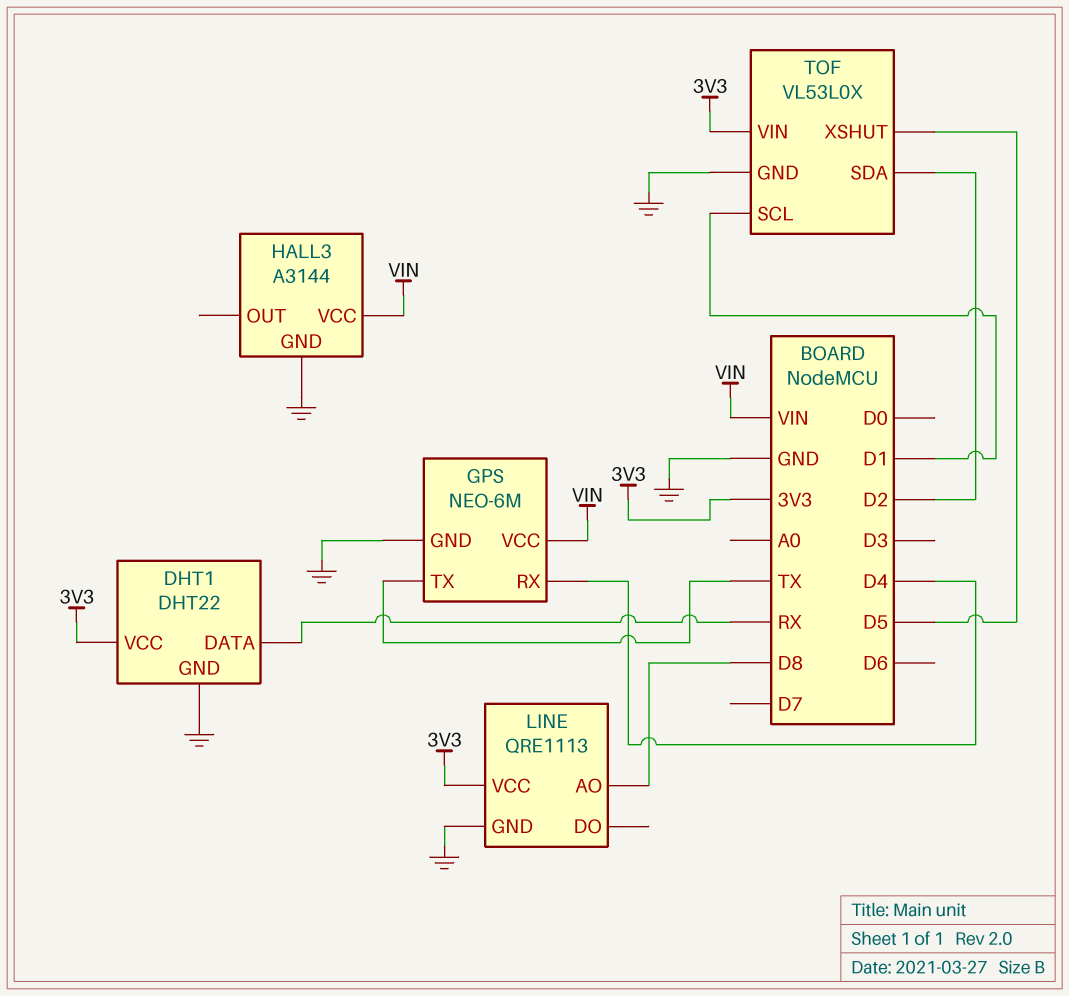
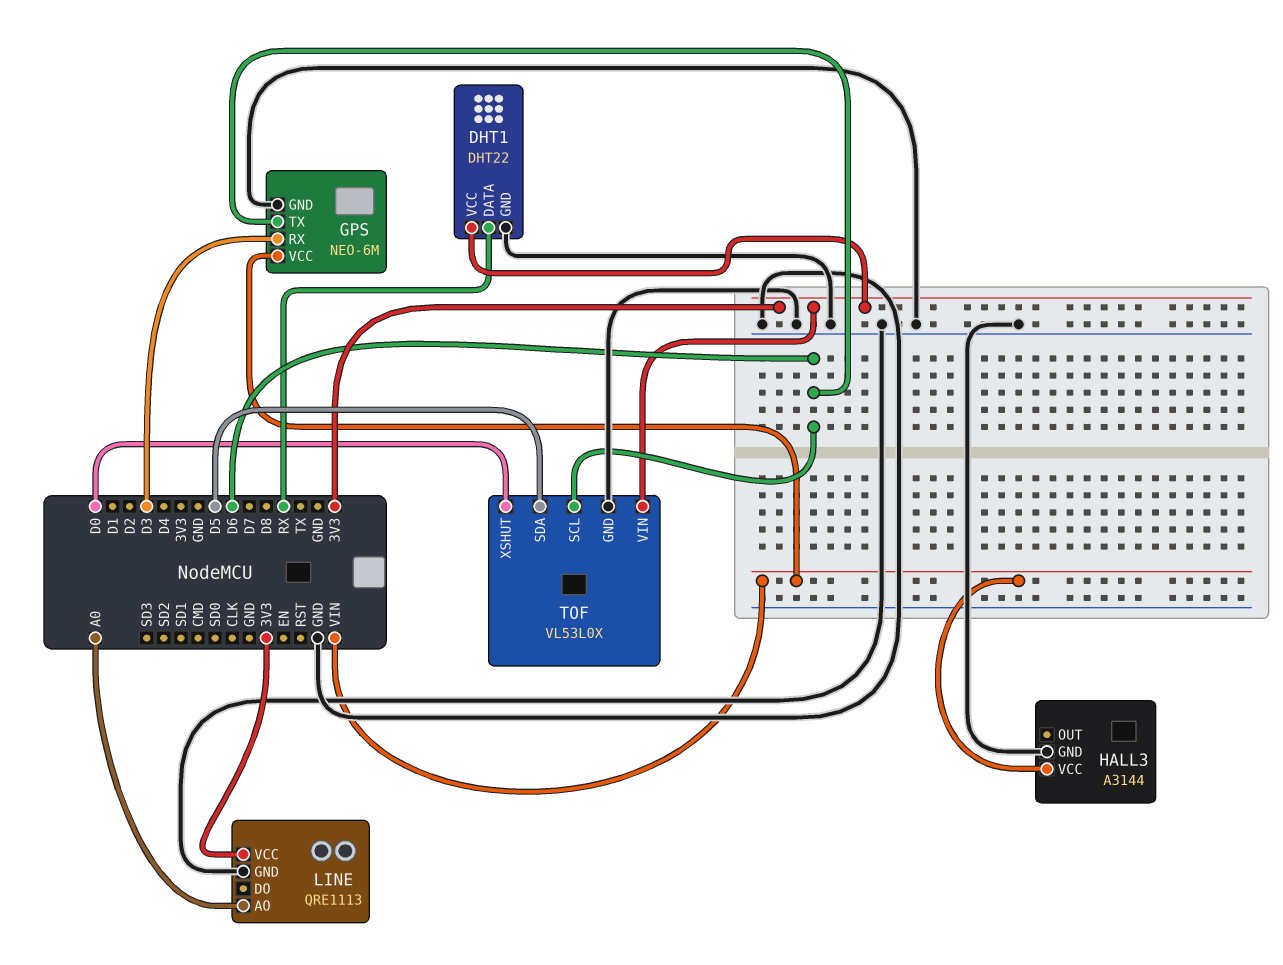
GPS pin RX: D4 -> D3
GPS pin TX: TX -> D6
LINE pin AO: D8 -> A0
TOF pin SCL: D1 -> D6
TOF pin SDA: D2 -> D5
TOF pin XSHUT: D5 -> D0

